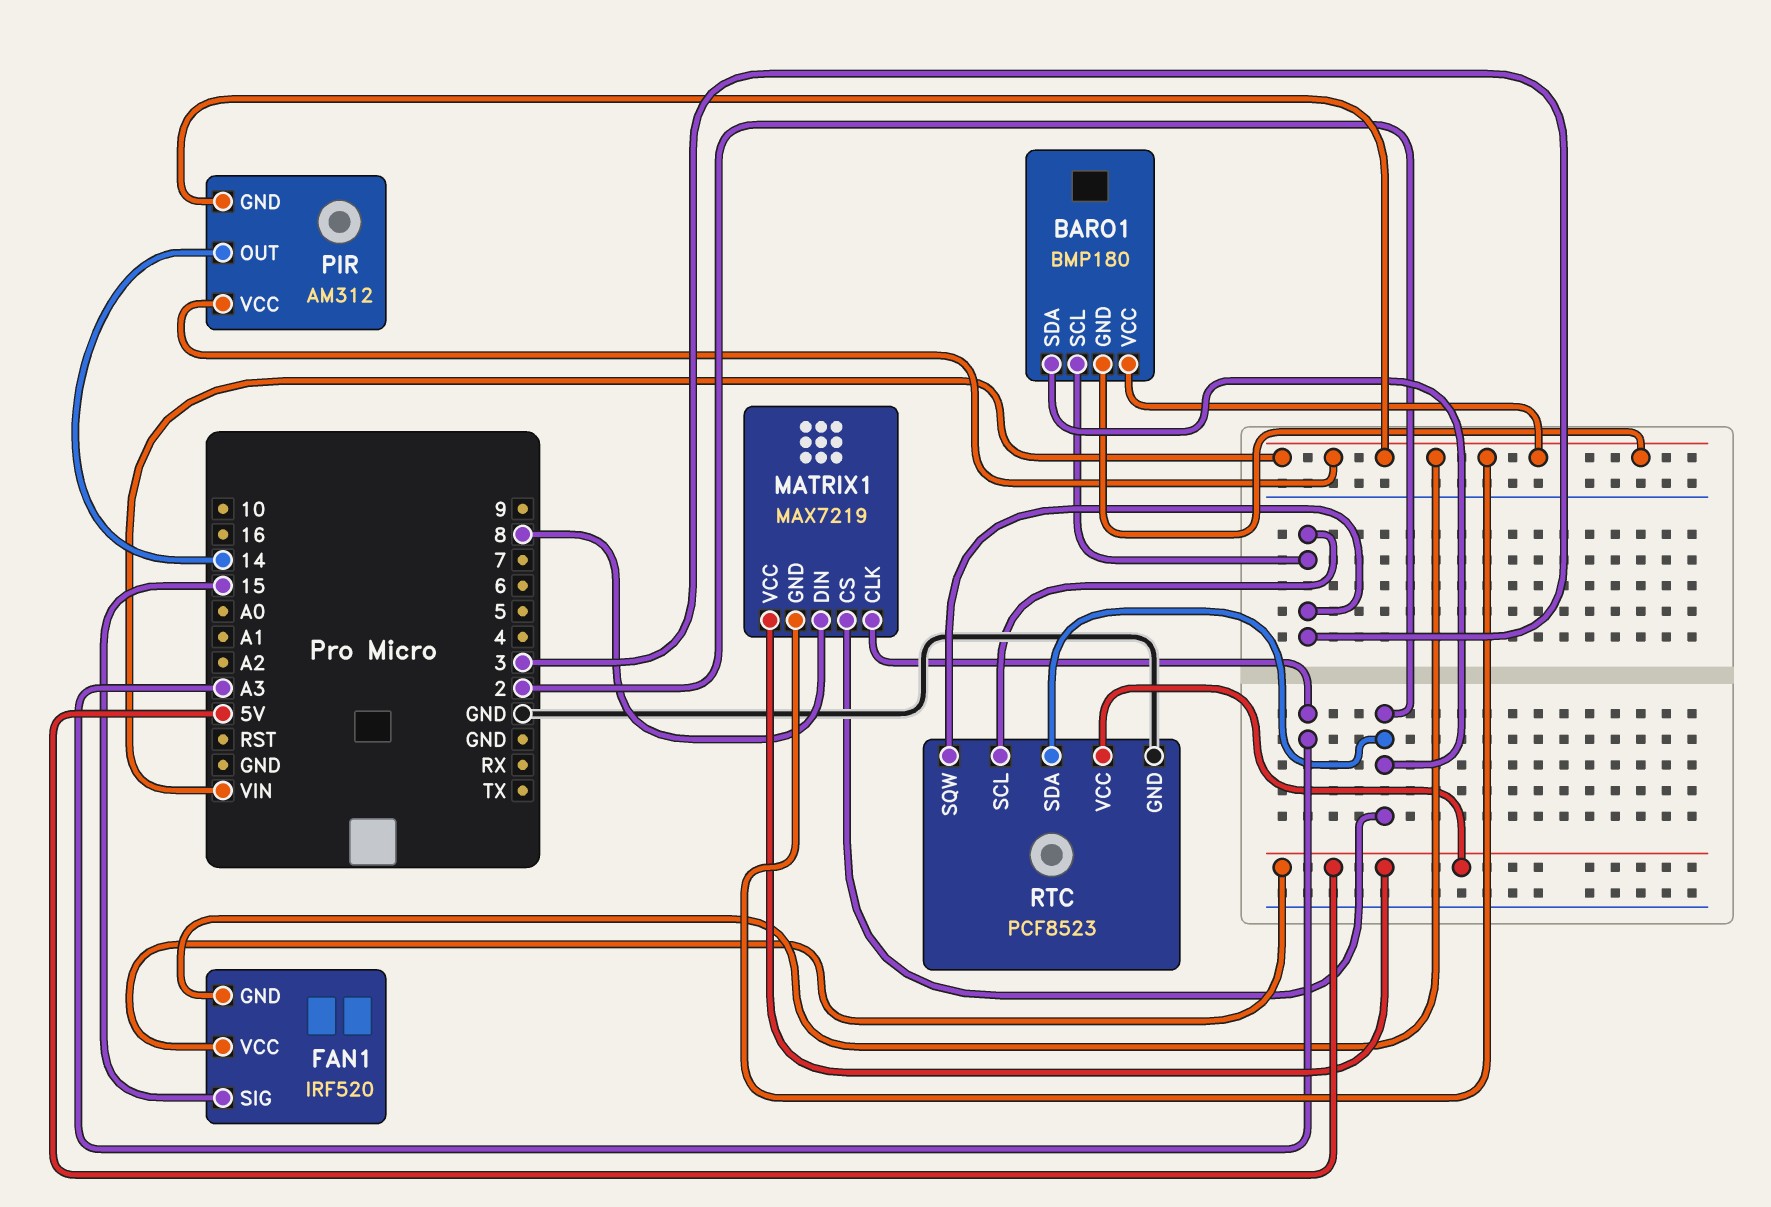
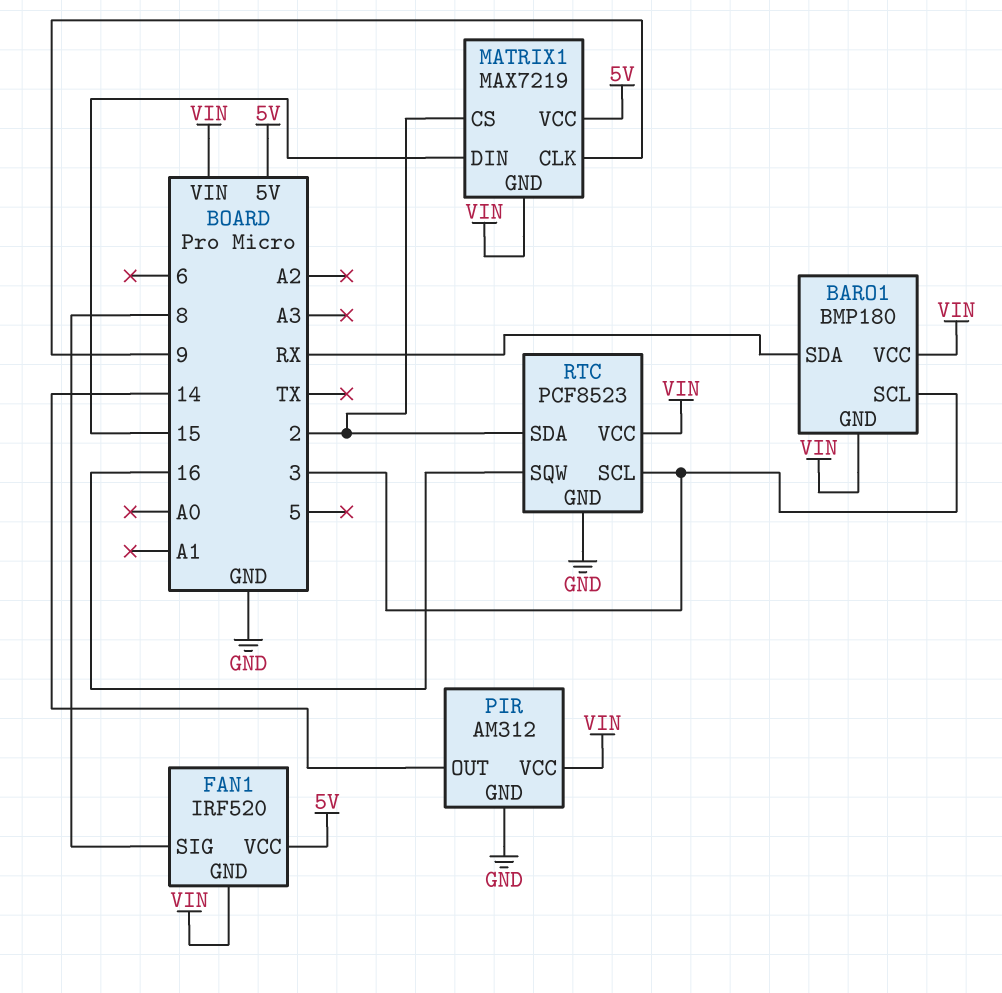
BARO1 pin SDA: 2 -> RX
FAN1 pin SIG: 15 -> 8
MATRIX1 pin CLK: A3 -> 9
MATRIX1 pin DIN: 8 -> 15
PIR pin GND: VIN -> GND
RTC pin SQW: 3 -> 16
RTC pin VCC: 5V -> VIN

